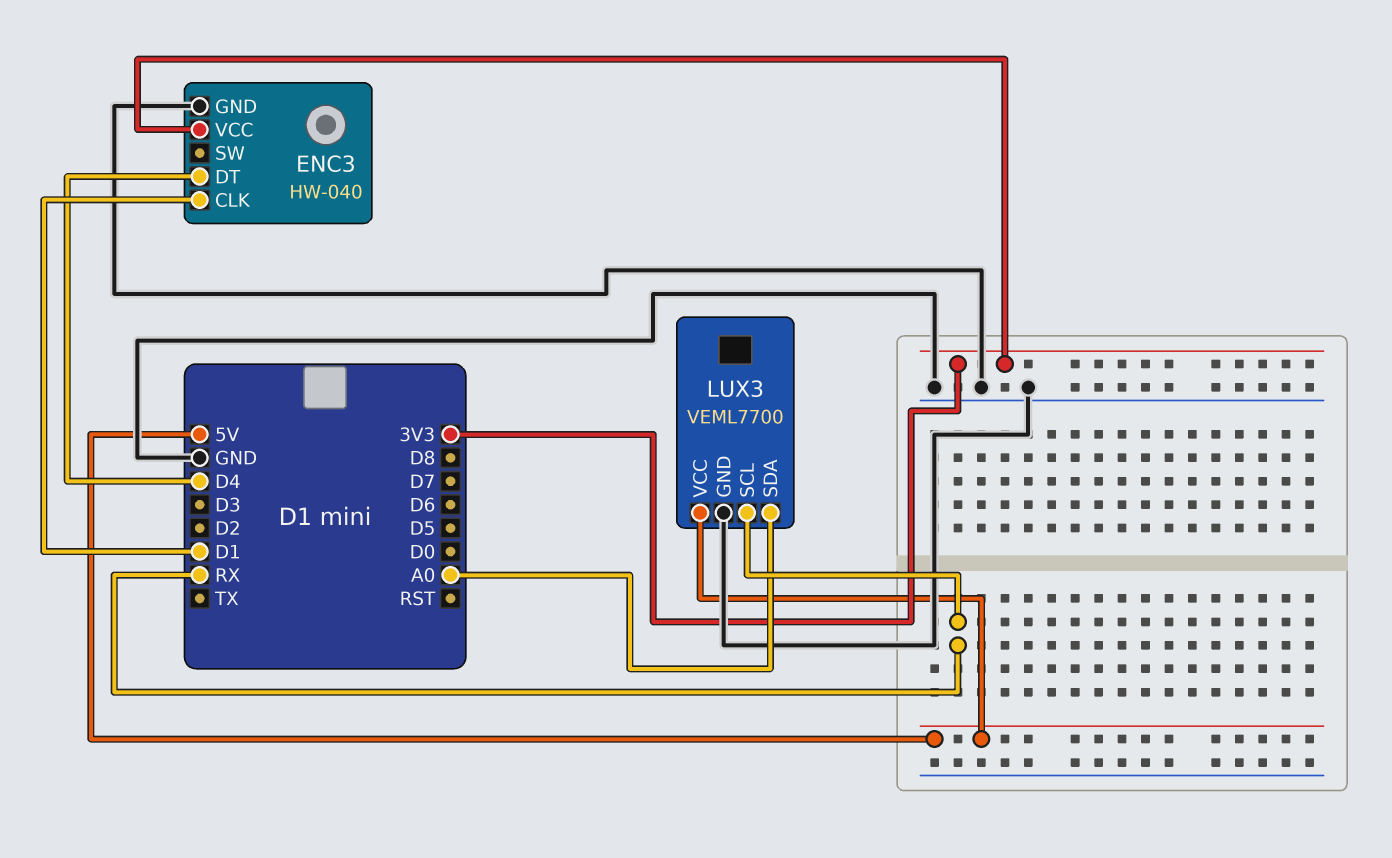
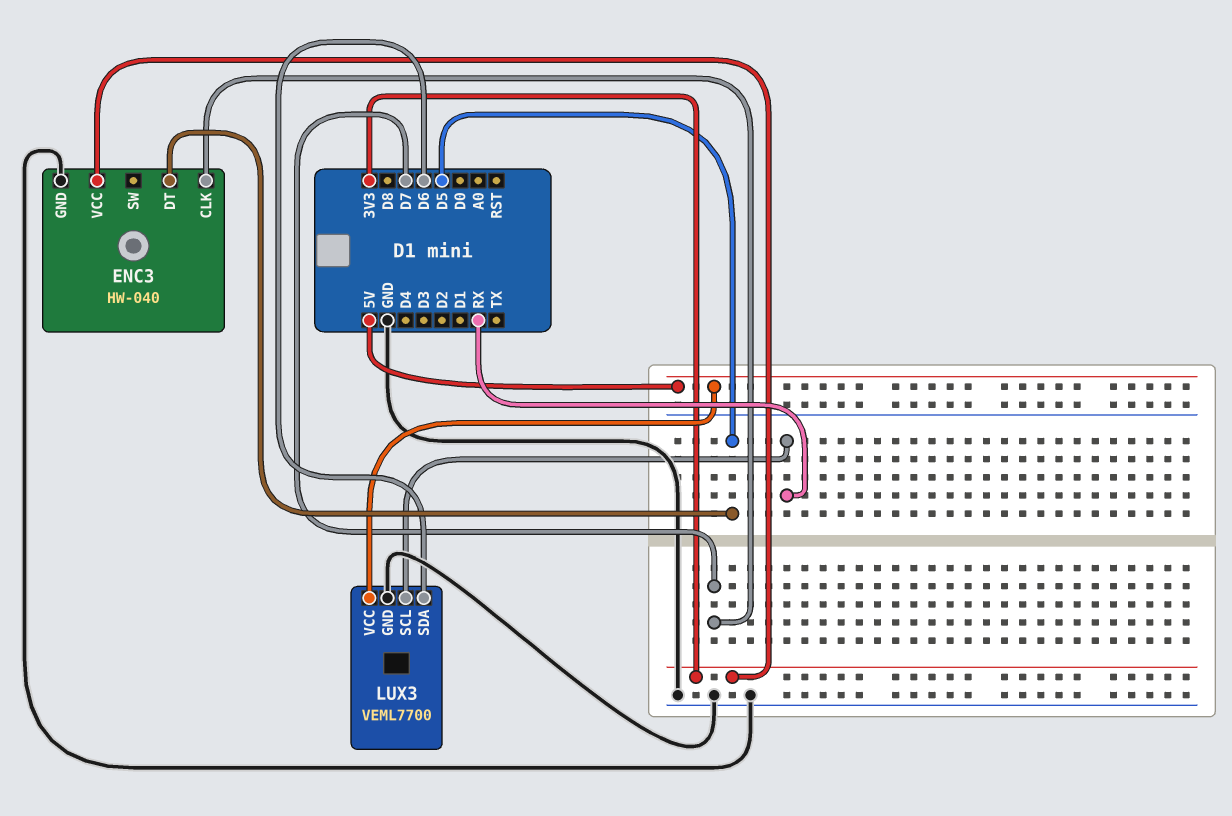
ENC3 pin CLK: D1 -> D7
ENC3 pin DT: D4 -> D5
LUX3 pin SDA: A0 -> D6

